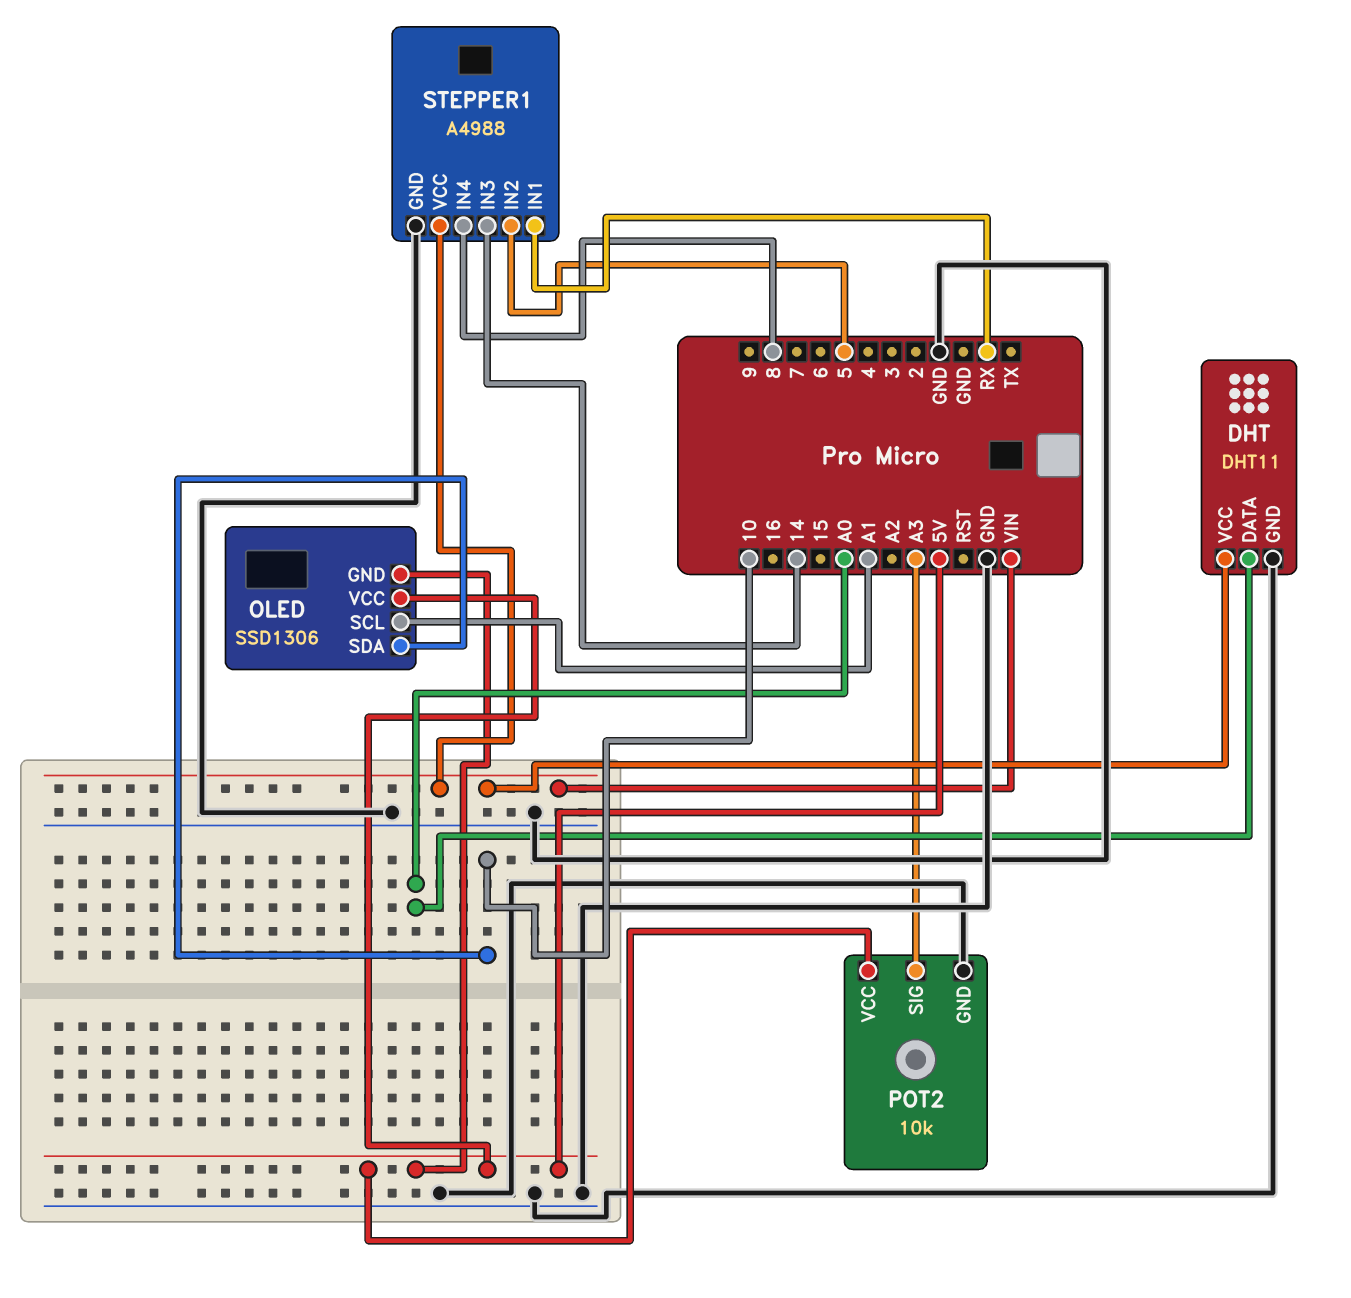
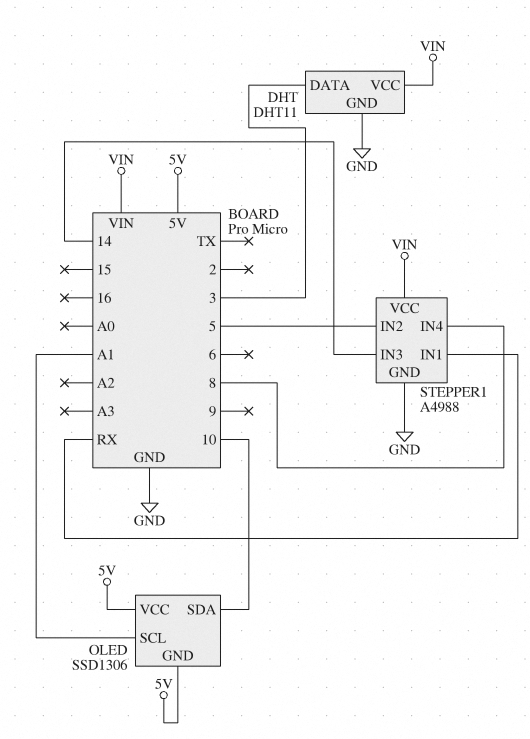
DHT pin DATA: A0 -> 3
POT2: 10k -> none
POT2 pin GND: GND -> none
POT2 pin SIG: A3 -> none
POT2 pin VCC: 5V -> none

